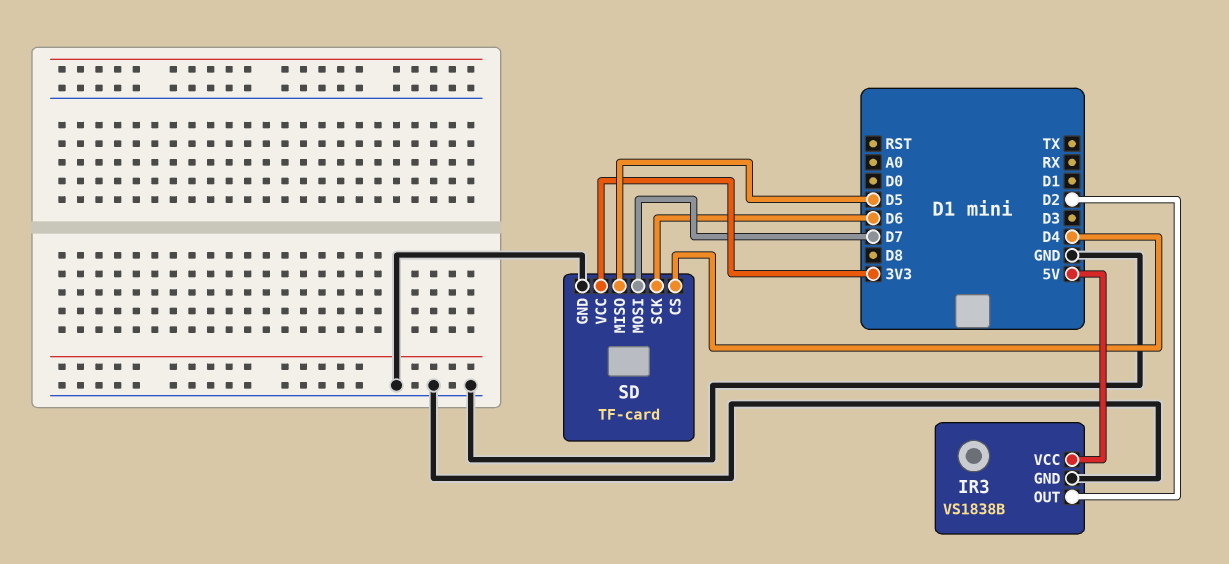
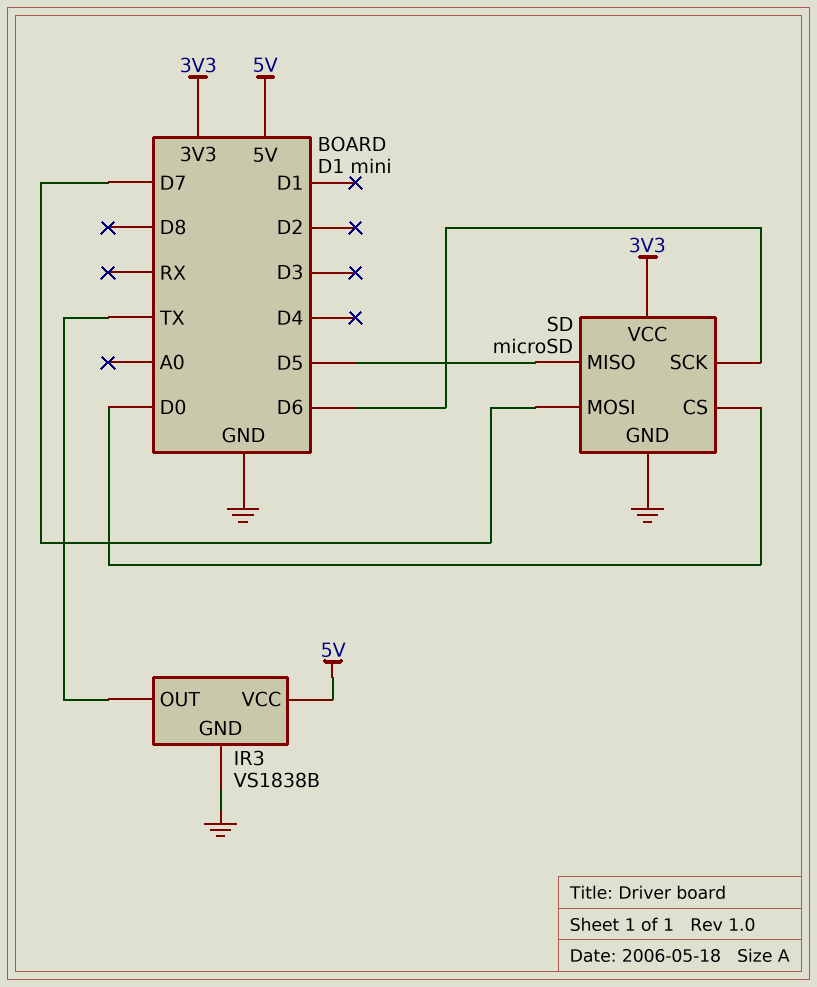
IR3 pin OUT: D2 -> TX
SD: TF-card -> microSD
SD pin CS: D4 -> D0

